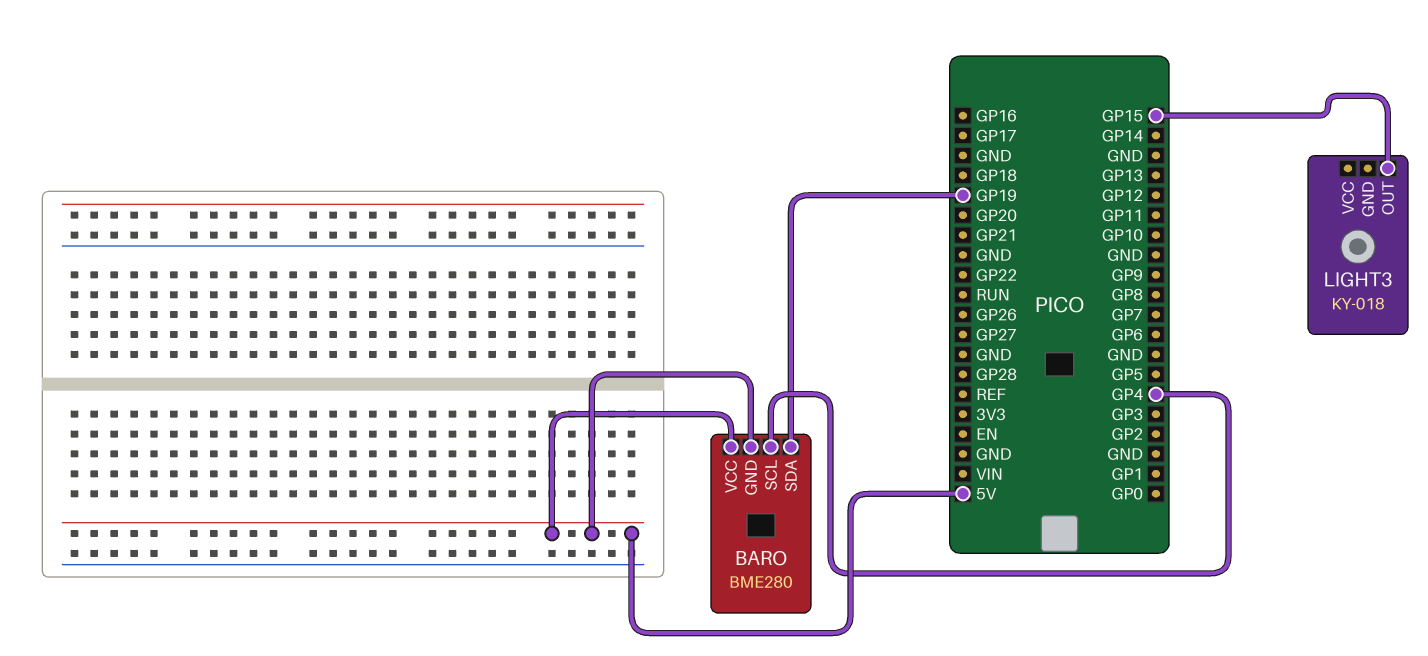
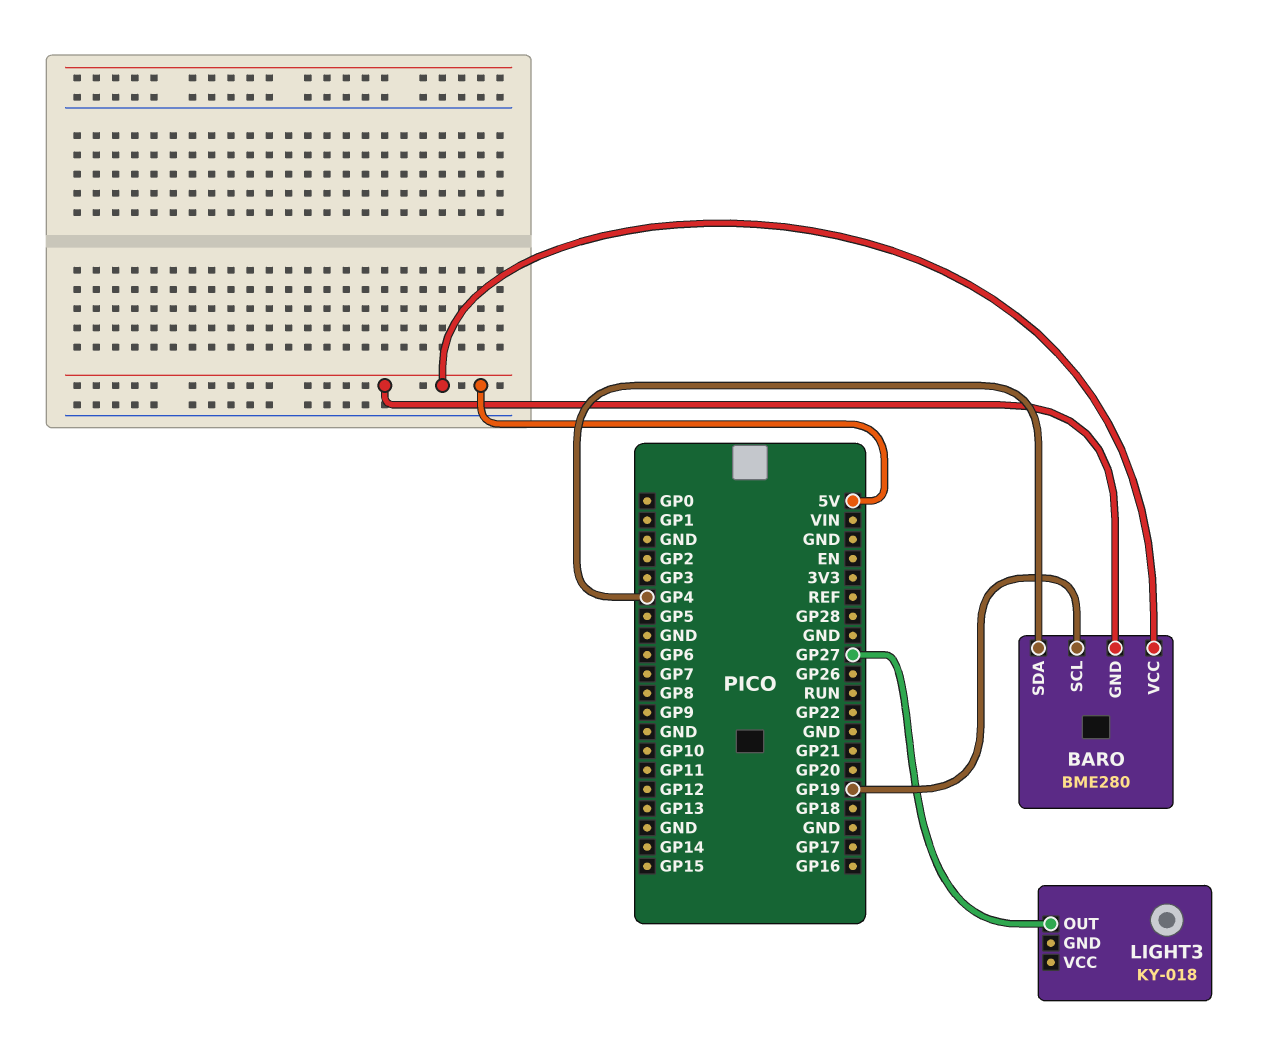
BARO pin SCL: GP4 -> GP19
BARO pin SDA: GP19 -> GP4
LIGHT3 pin OUT: GP15 -> GP27

